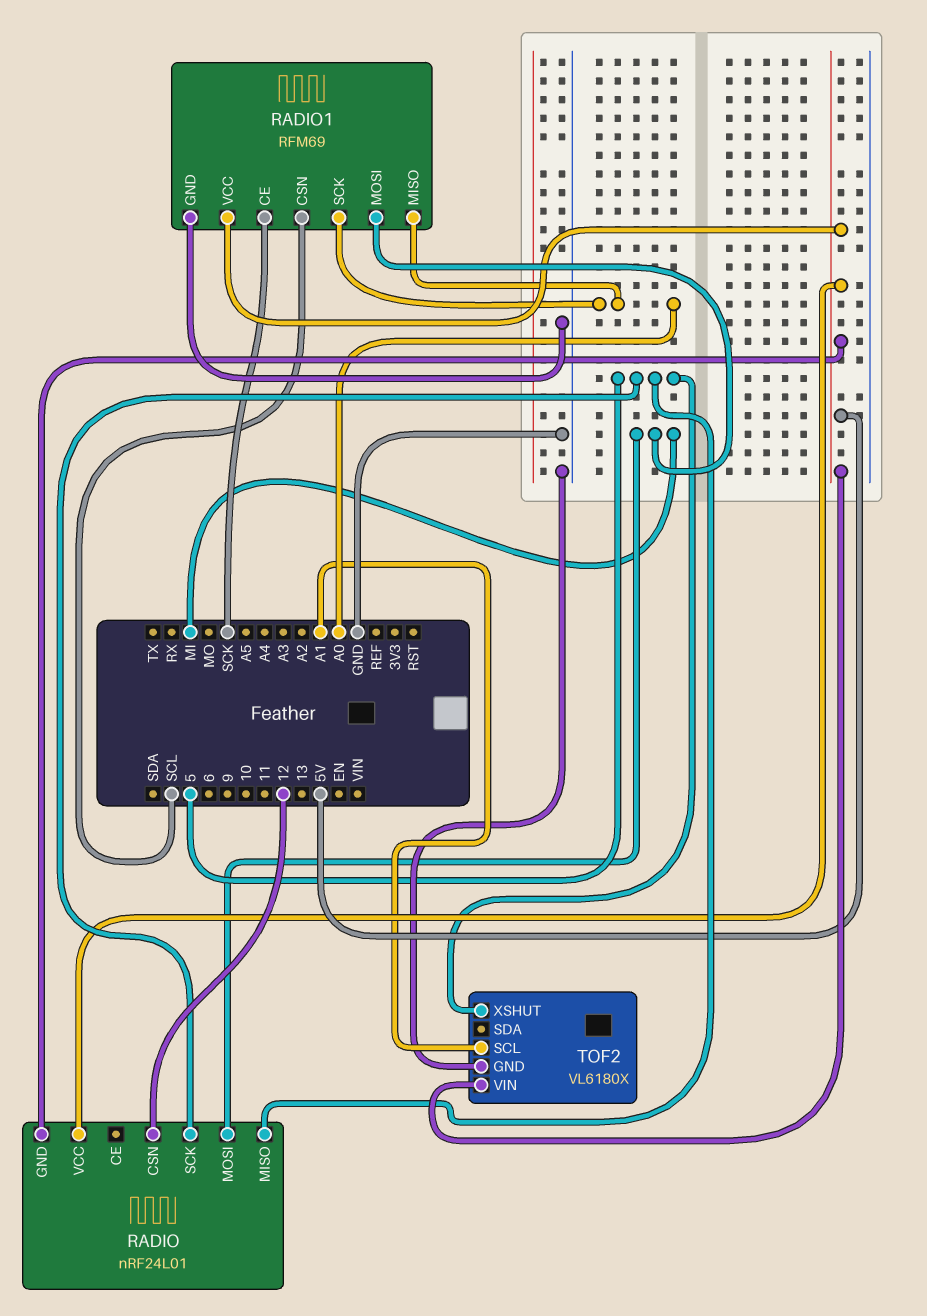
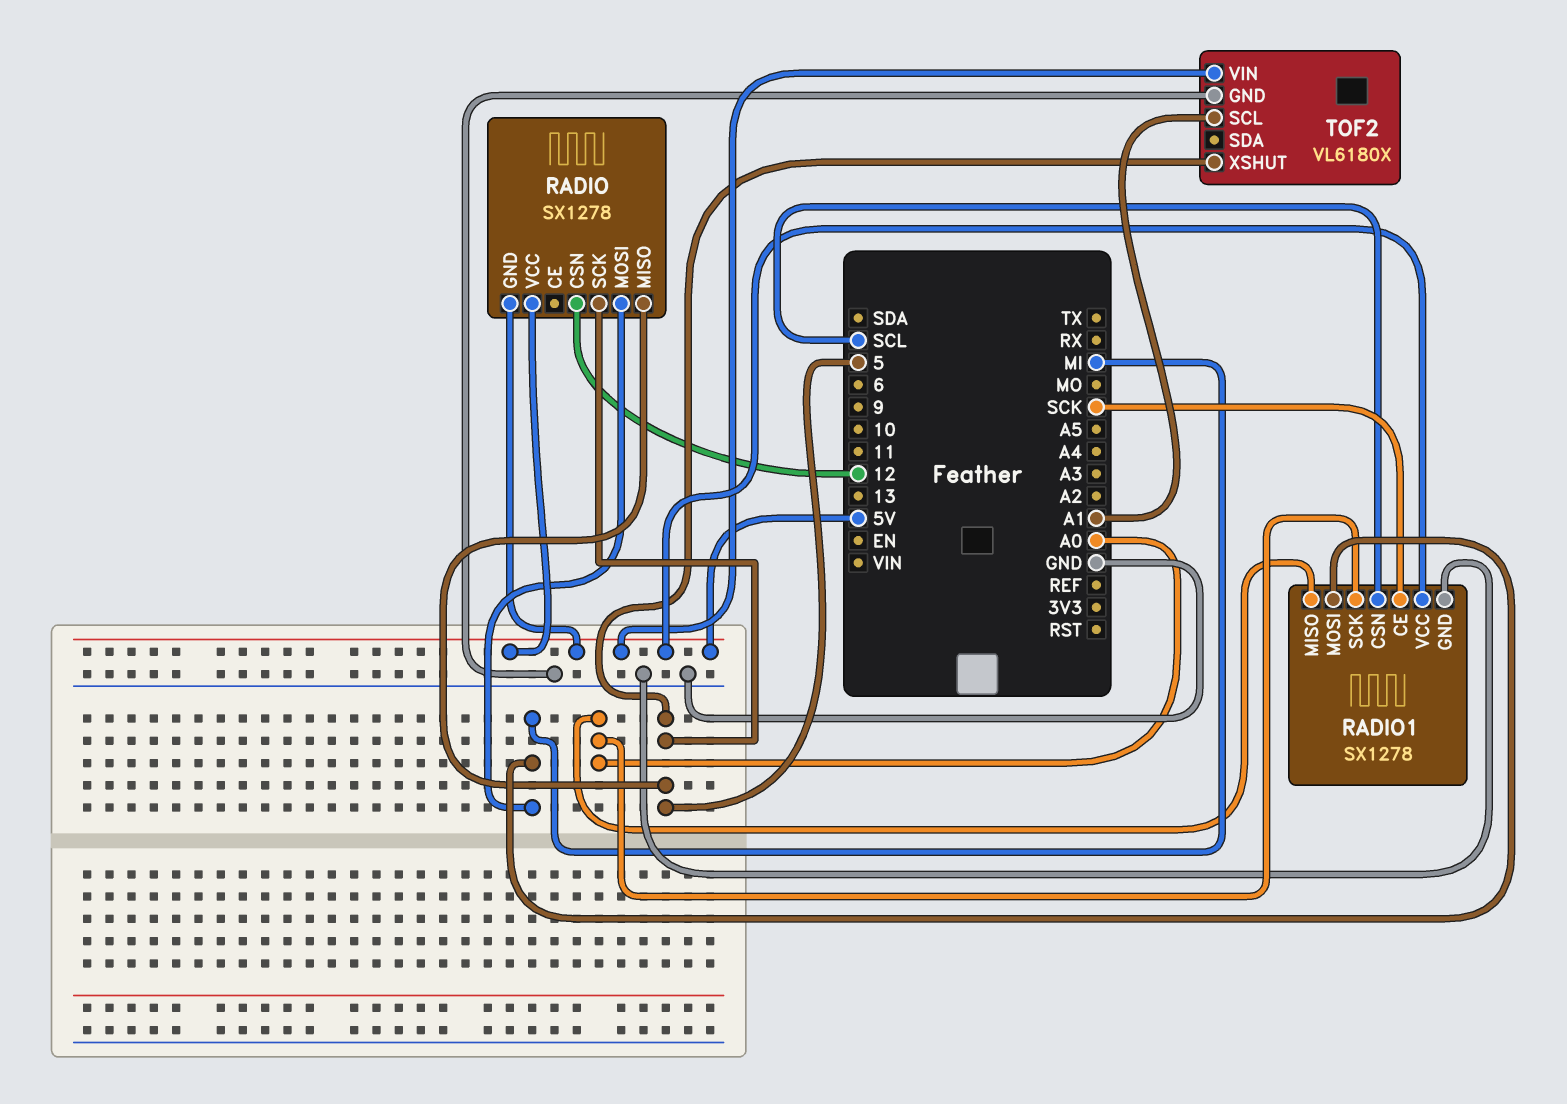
RADIO: nRF24L01 -> SX1278
RADIO1: RFM69 -> SX1278

